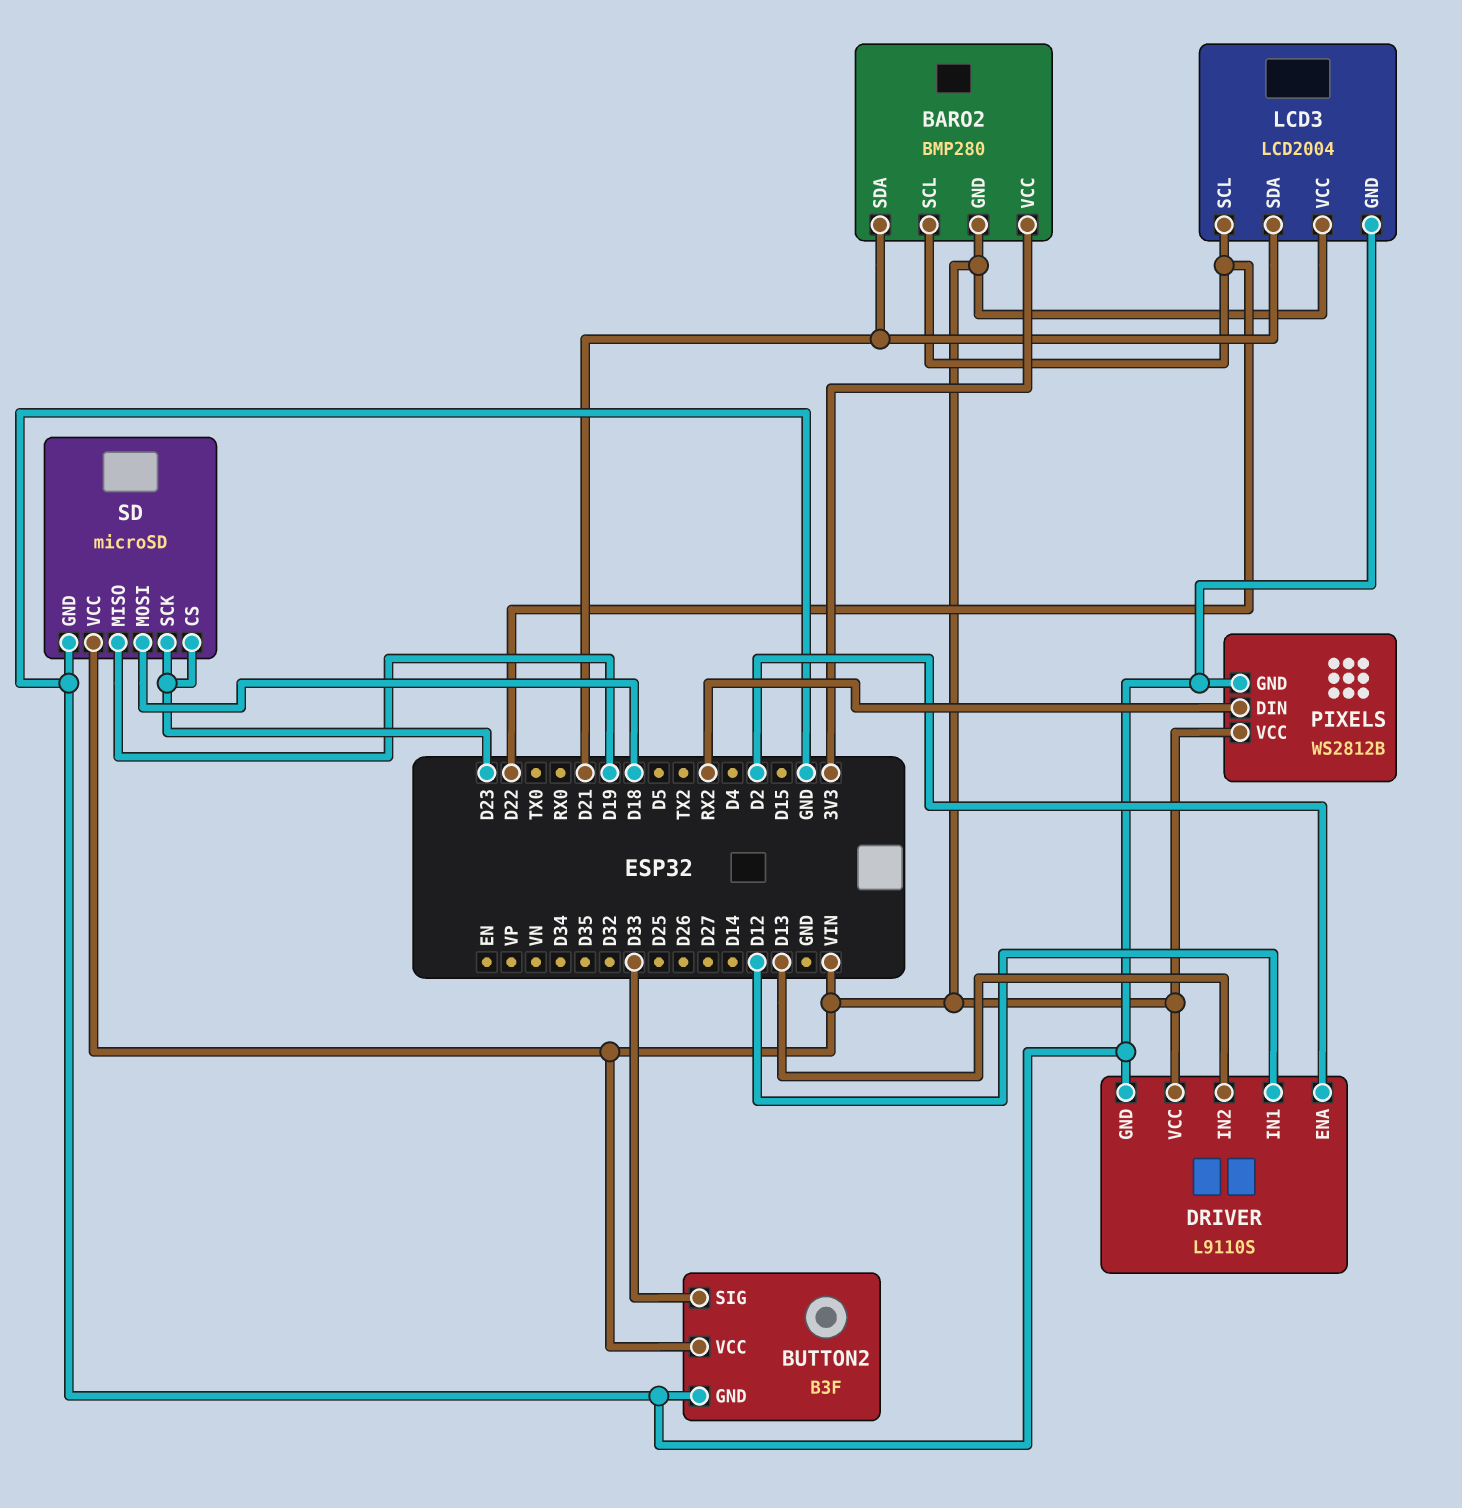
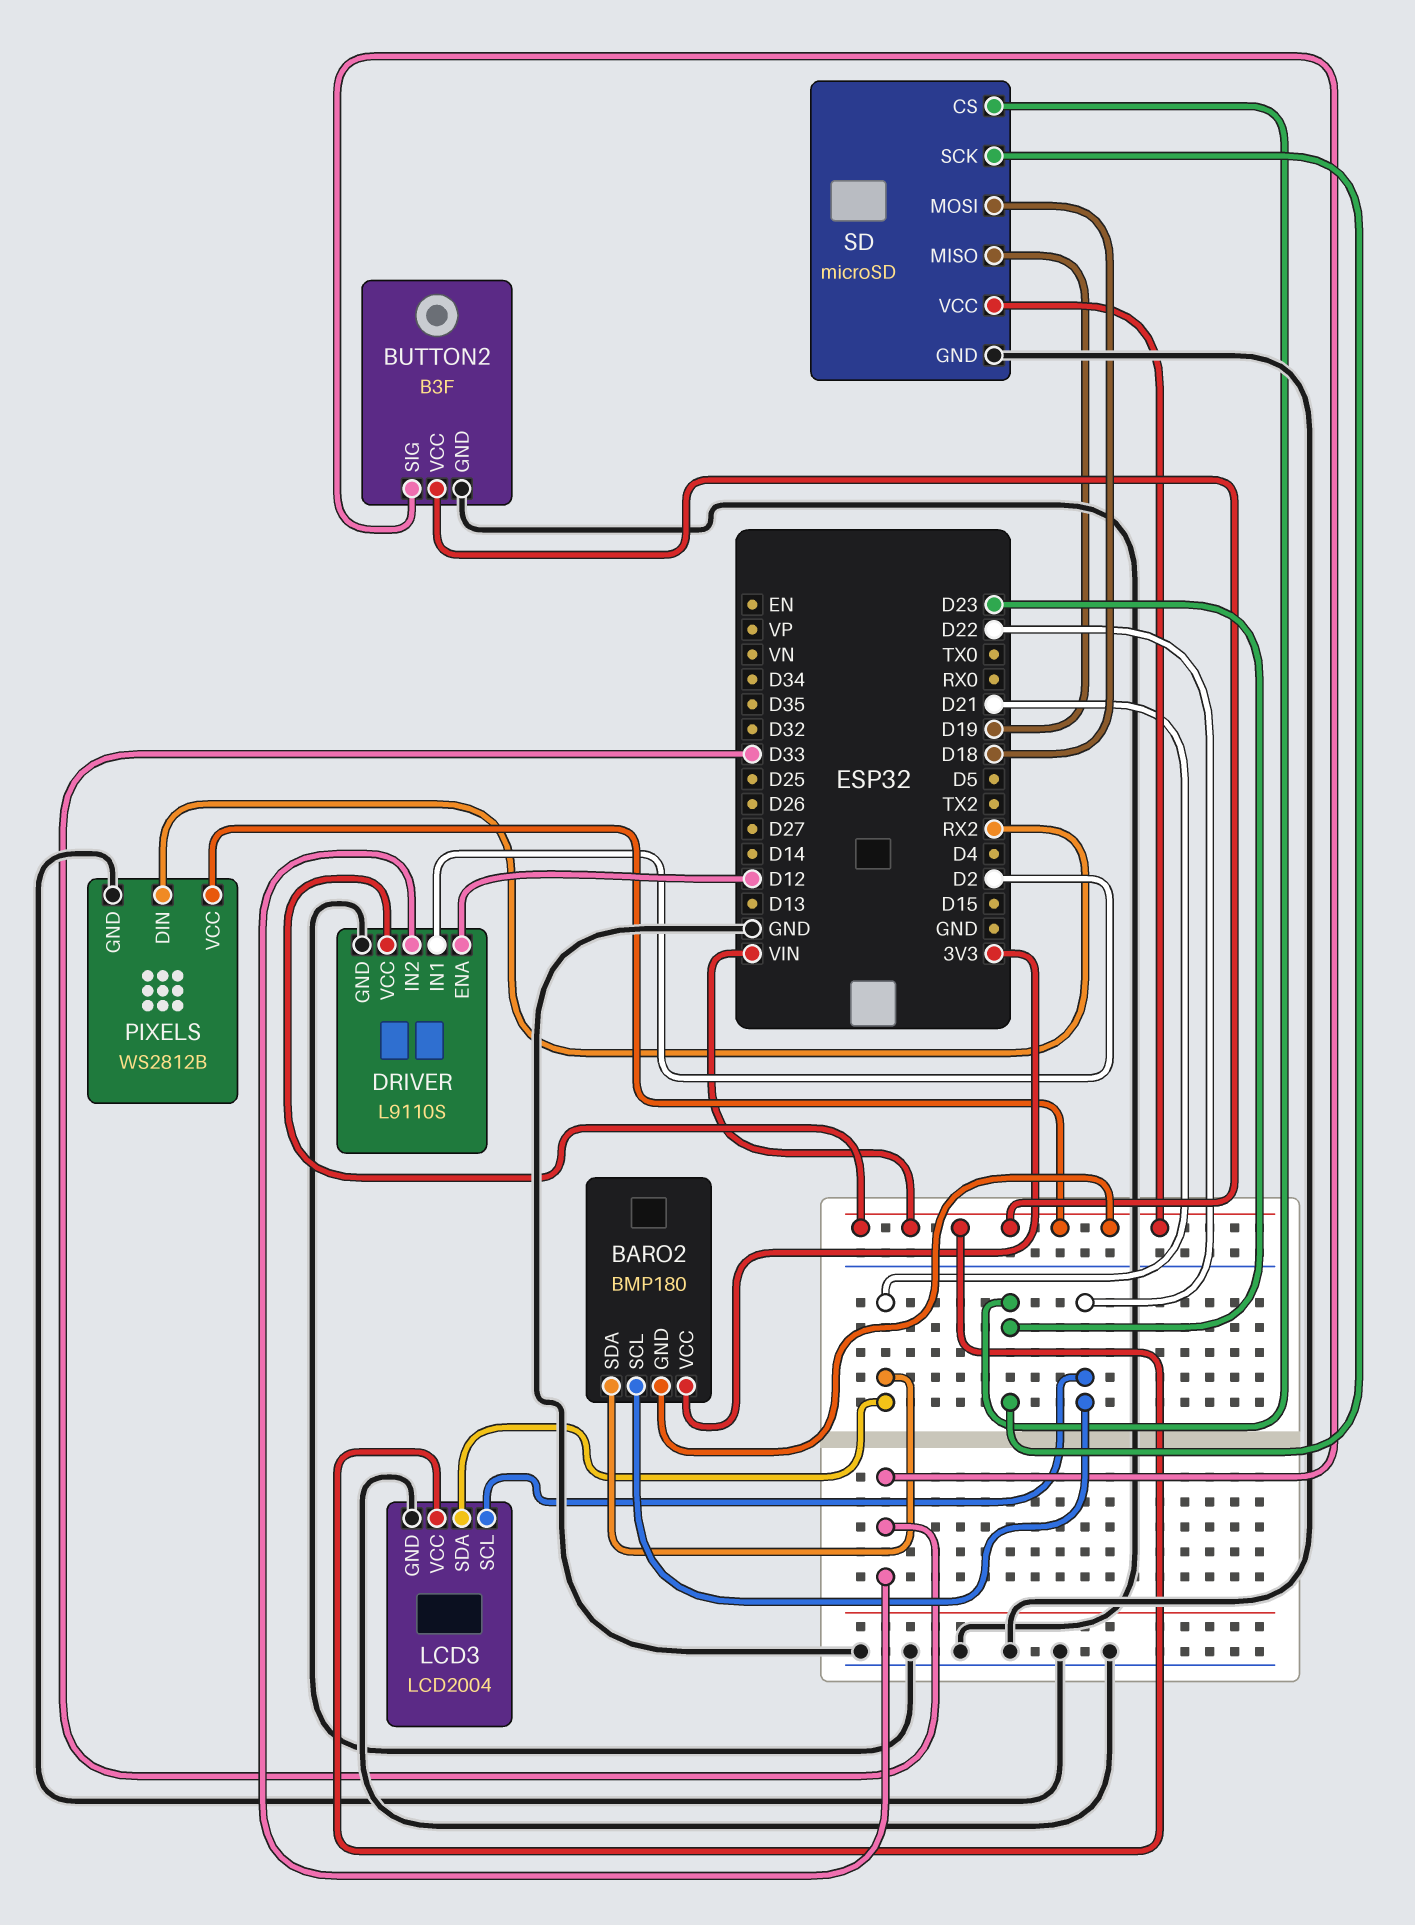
BARO2: BMP280 -> BMP180
DRIVER pin ENA: D2 -> D12
DRIVER pin IN1: D12 -> D2
DRIVER pin IN2: D13 -> D33

